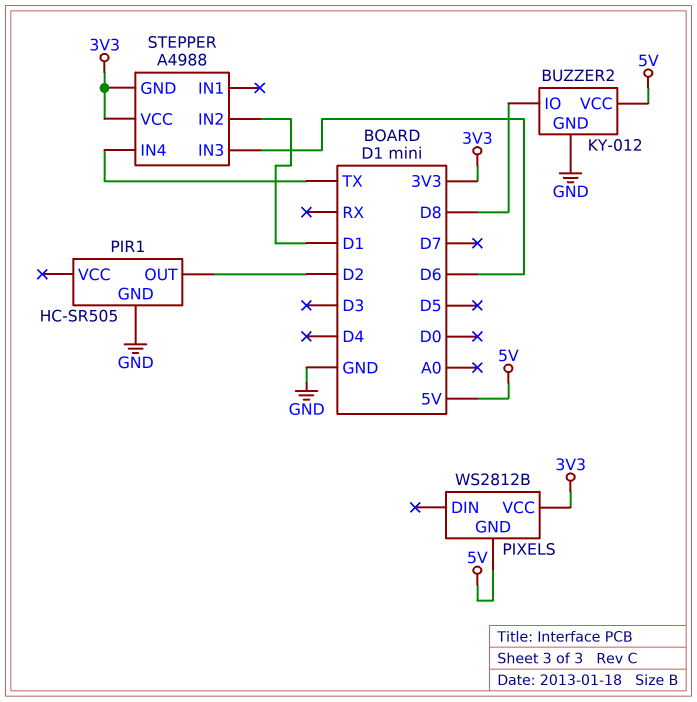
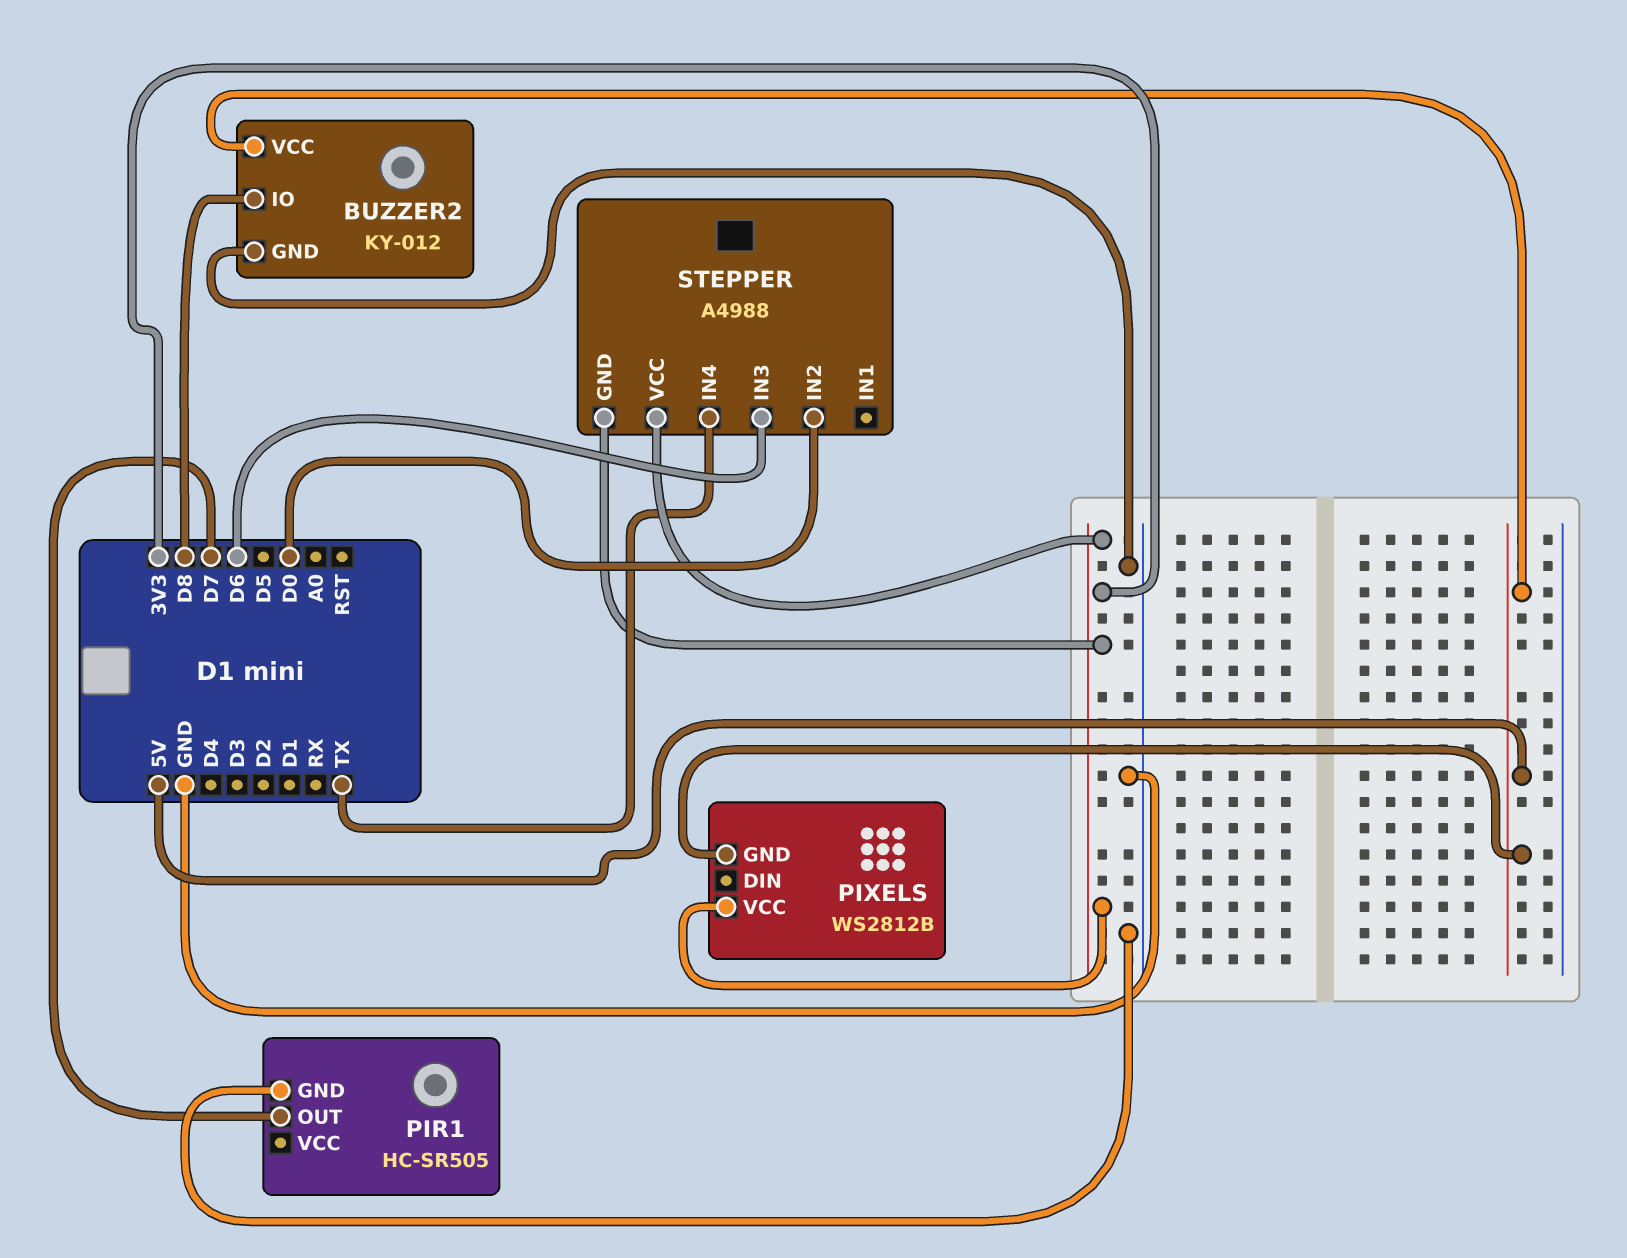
PIR1 pin OUT: D2 -> D7
STEPPER pin IN2: D1 -> D0

